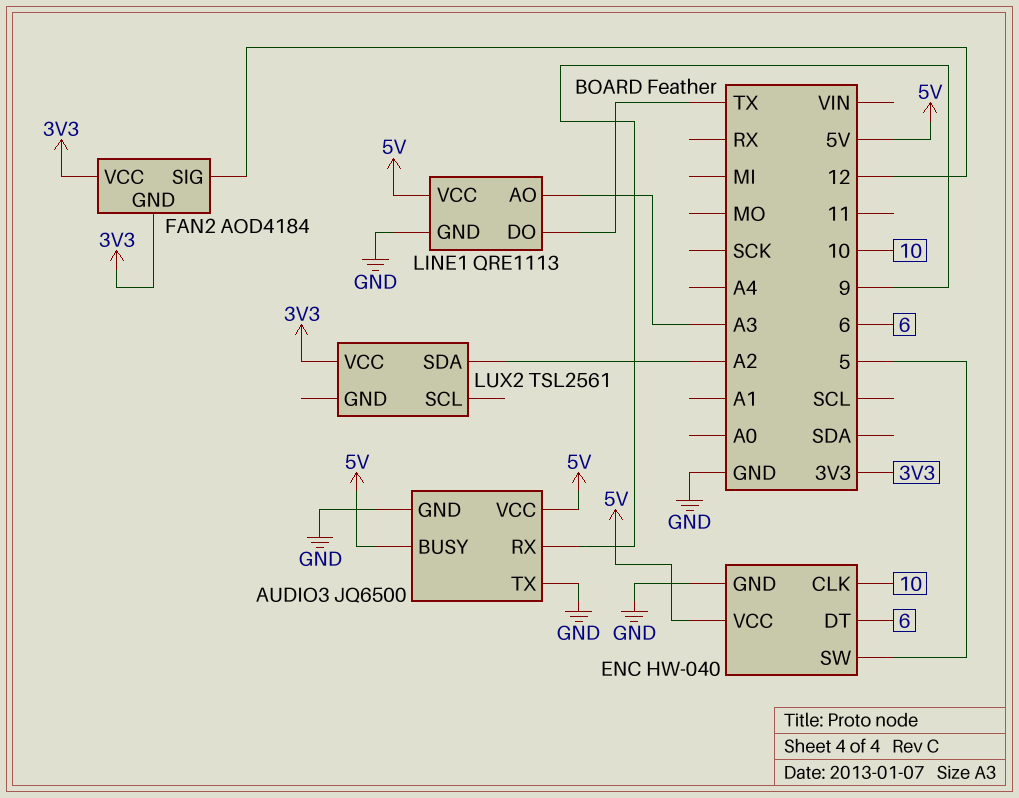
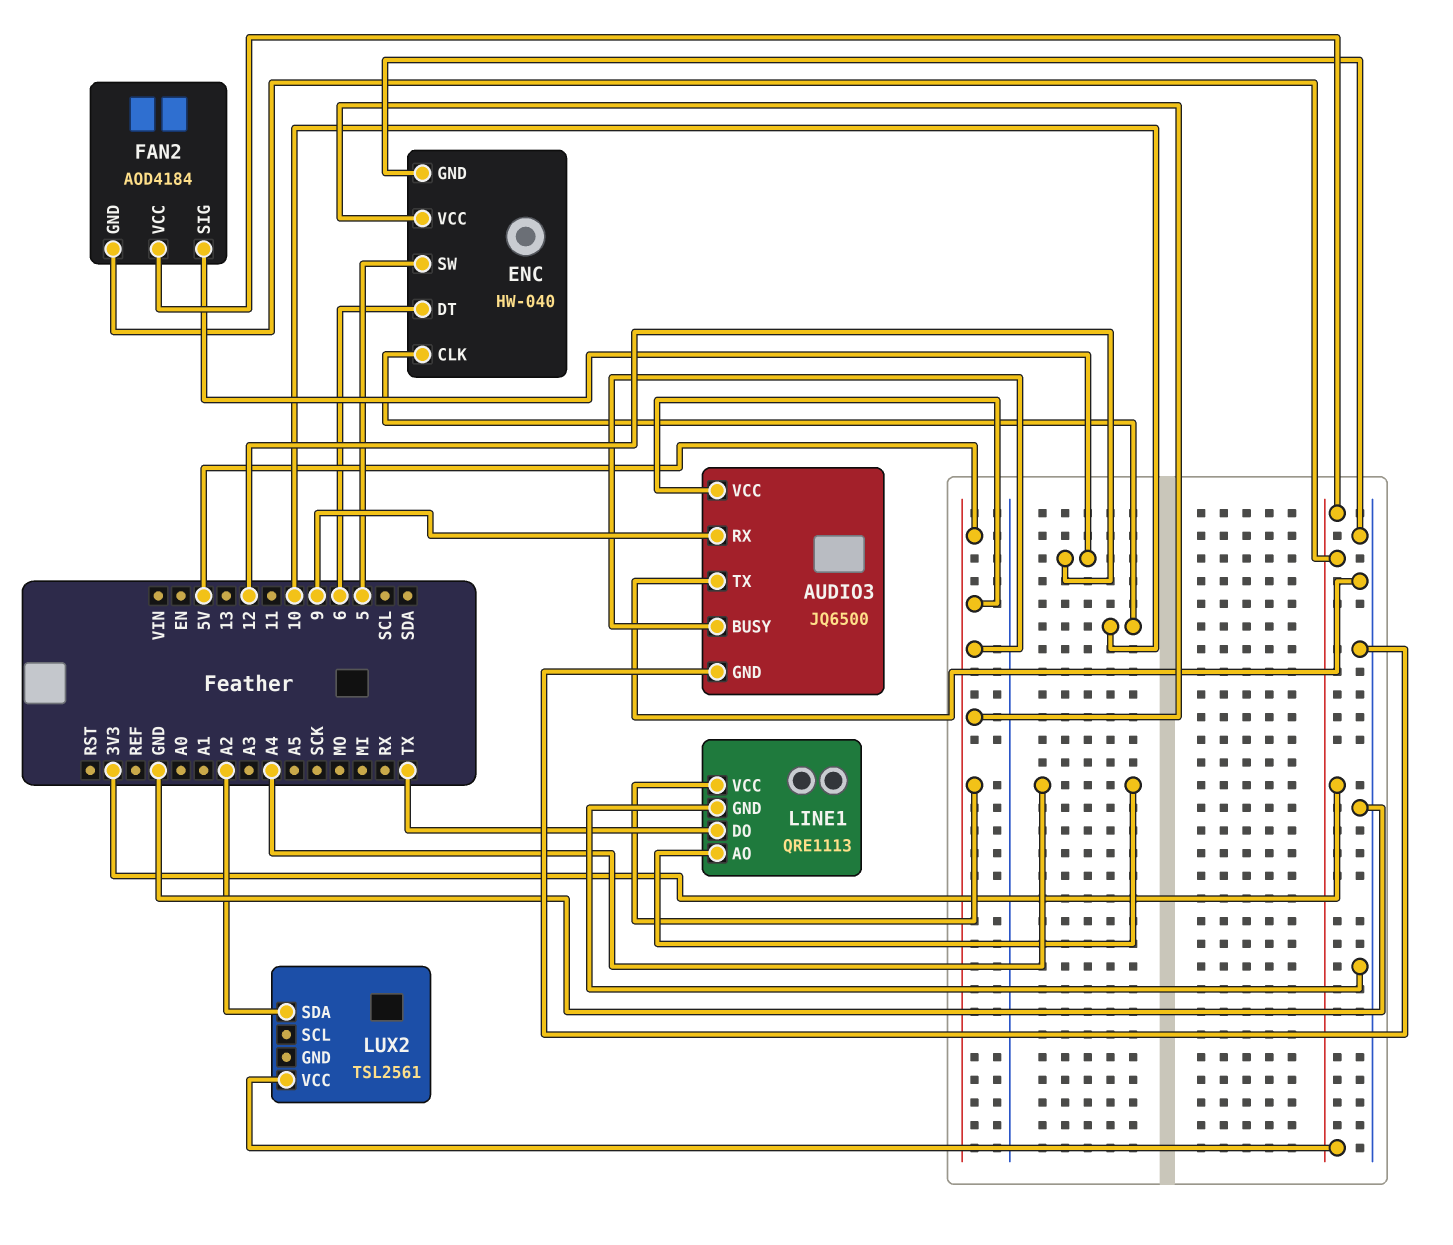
LINE1 pin AO: A3 -> A4

